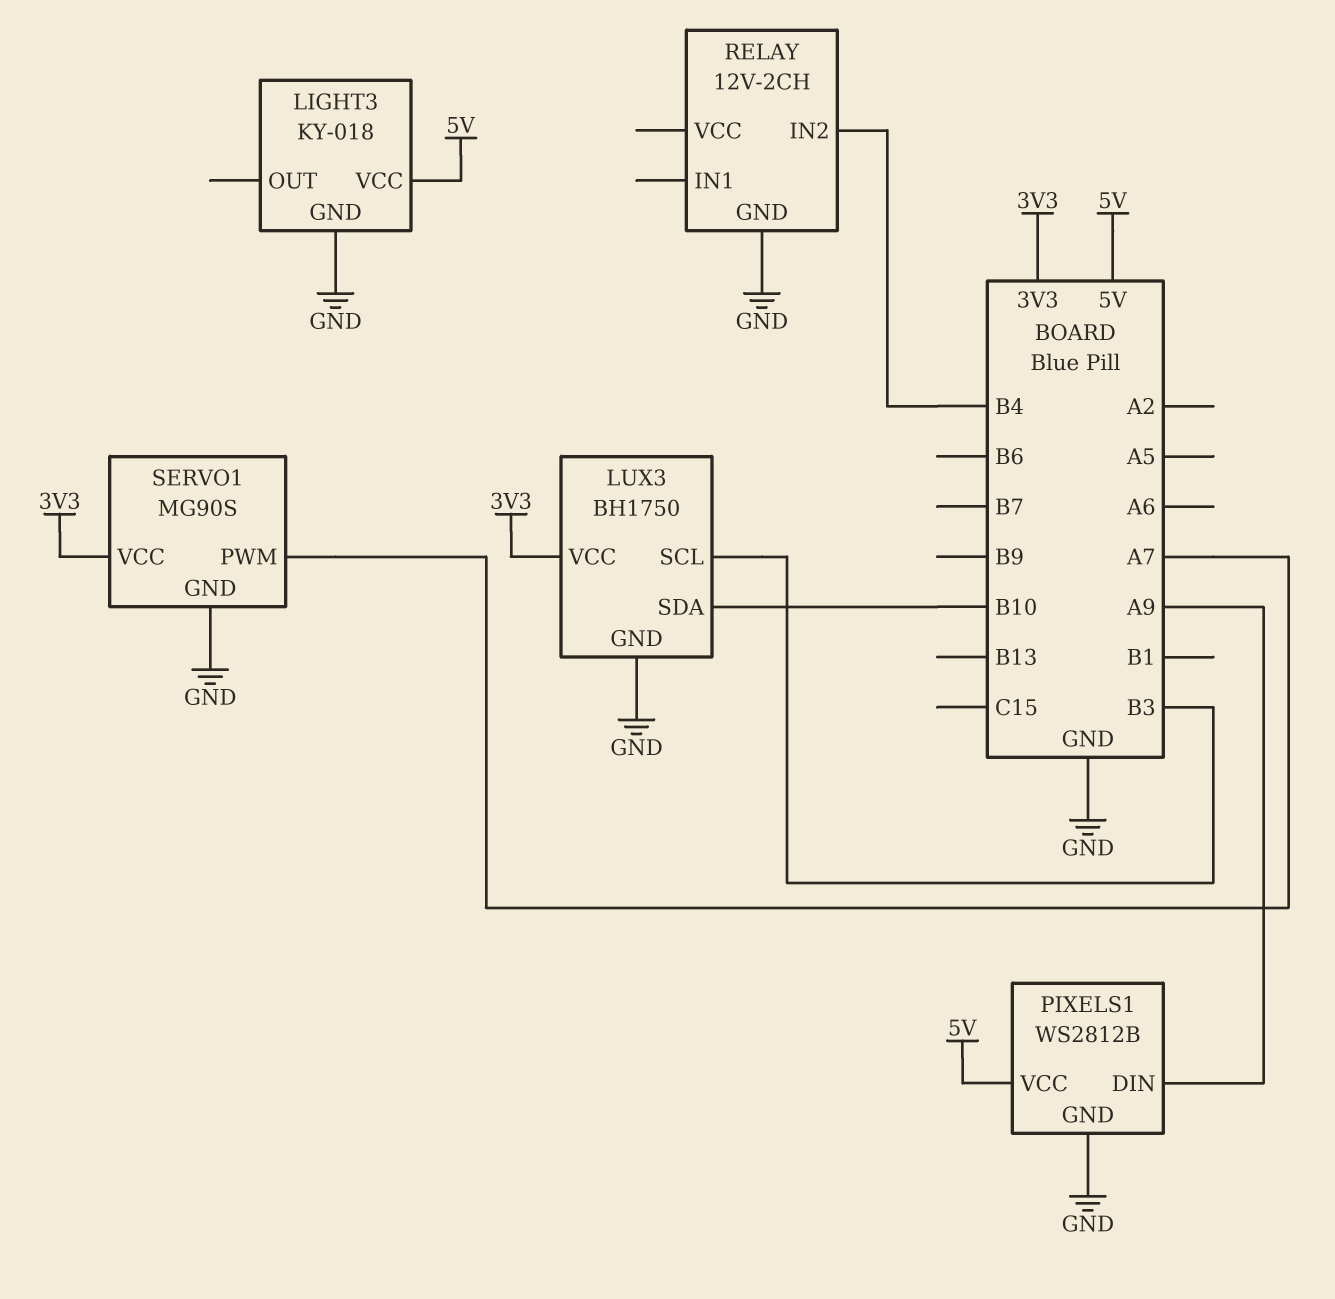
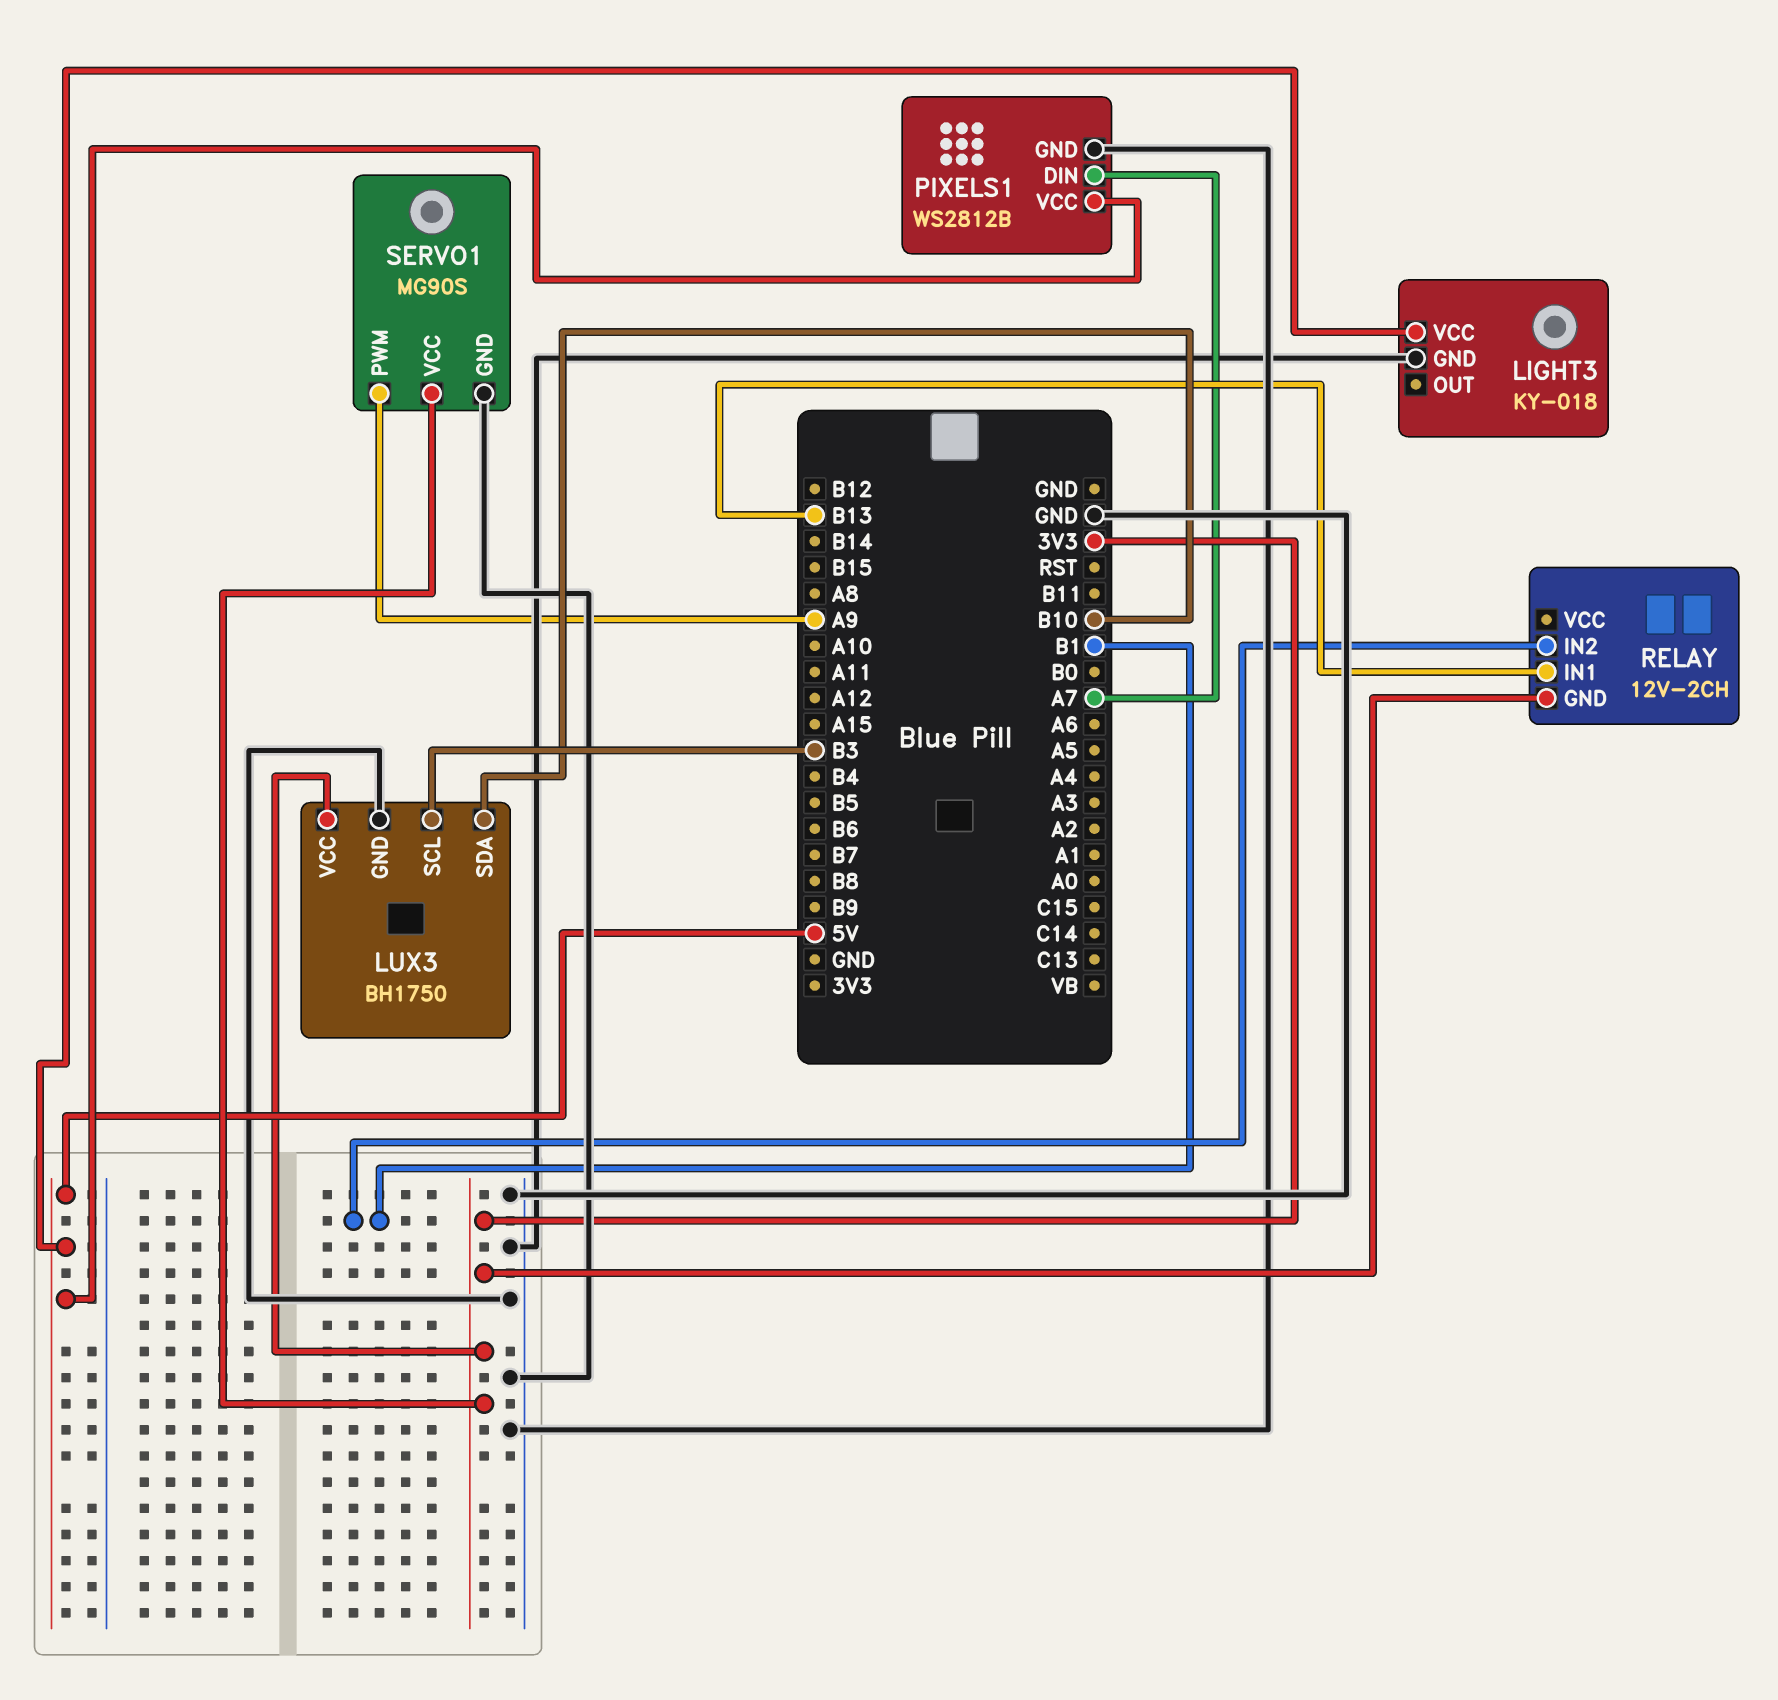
PIXELS1 pin DIN: A9 -> A7
RELAY pin GND: GND -> 3V3
RELAY pin IN1: none -> B13
RELAY pin IN2: B4 -> B1
SERVO1 pin PWM: A7 -> A9

